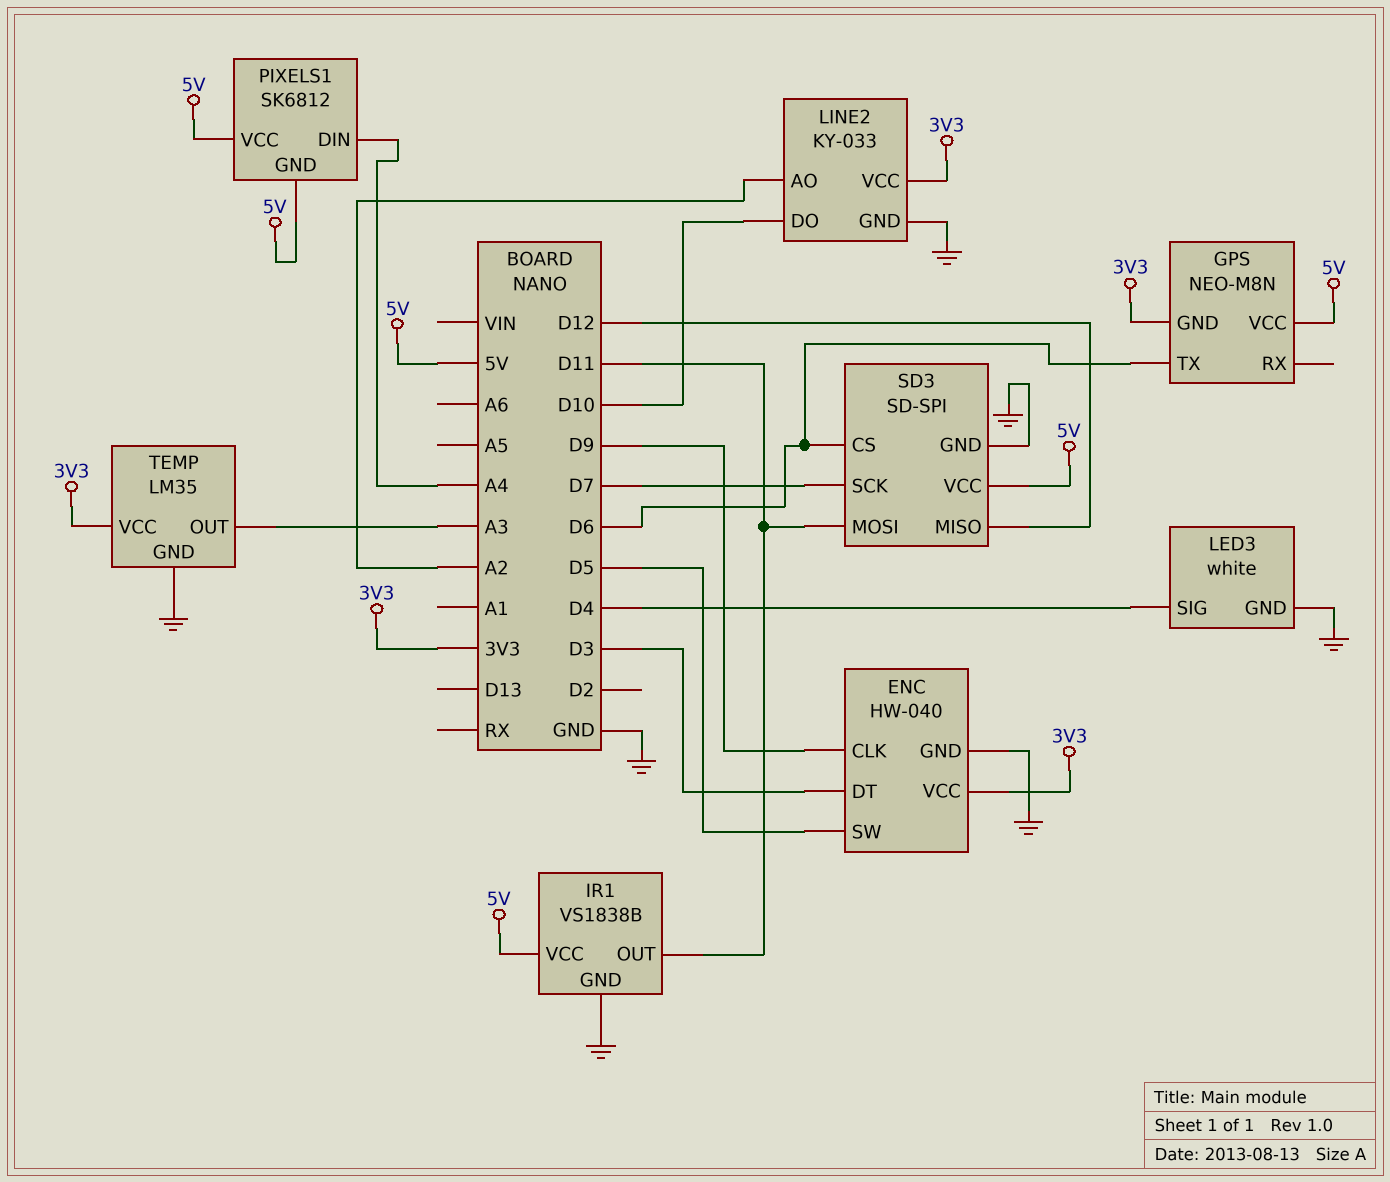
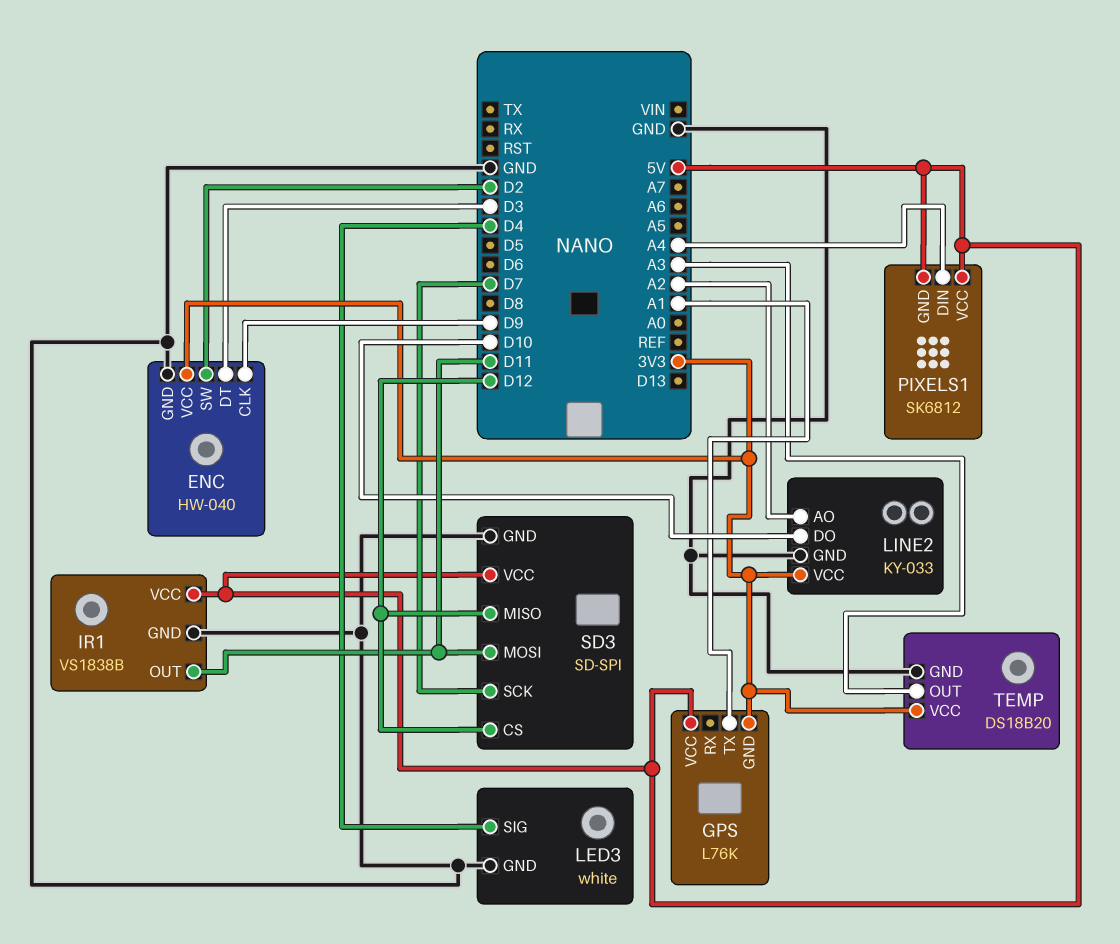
ENC pin SW: D5 -> D2
GPS: NEO-M8N -> L76K
GPS pin TX: D6 -> A1
SD3 pin CS: D6 -> D12
TEMP: LM35 -> DS18B20

